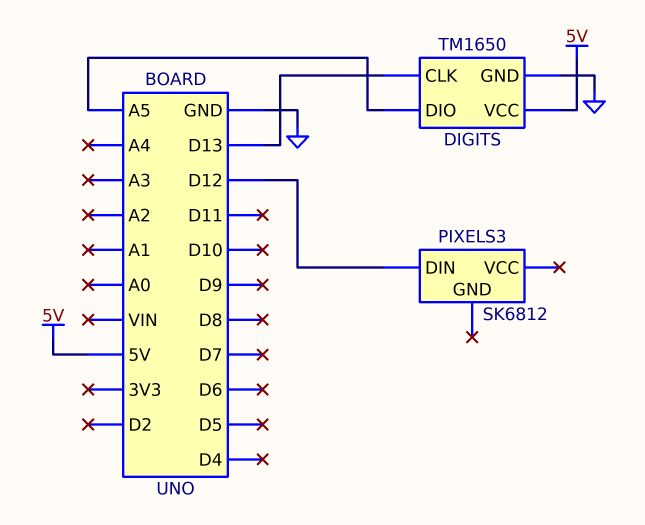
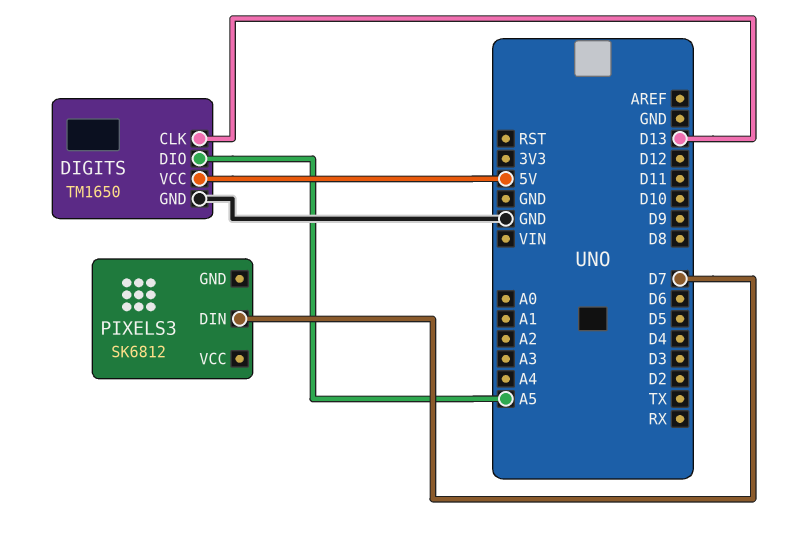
PIXELS3 pin DIN: D12 -> D7

